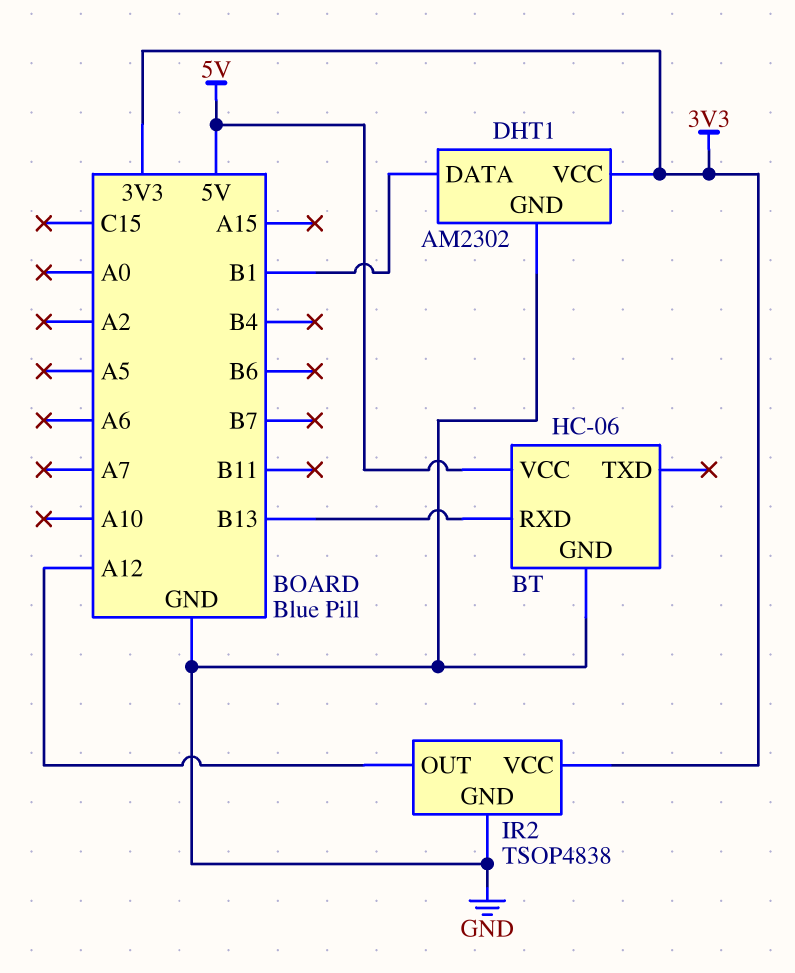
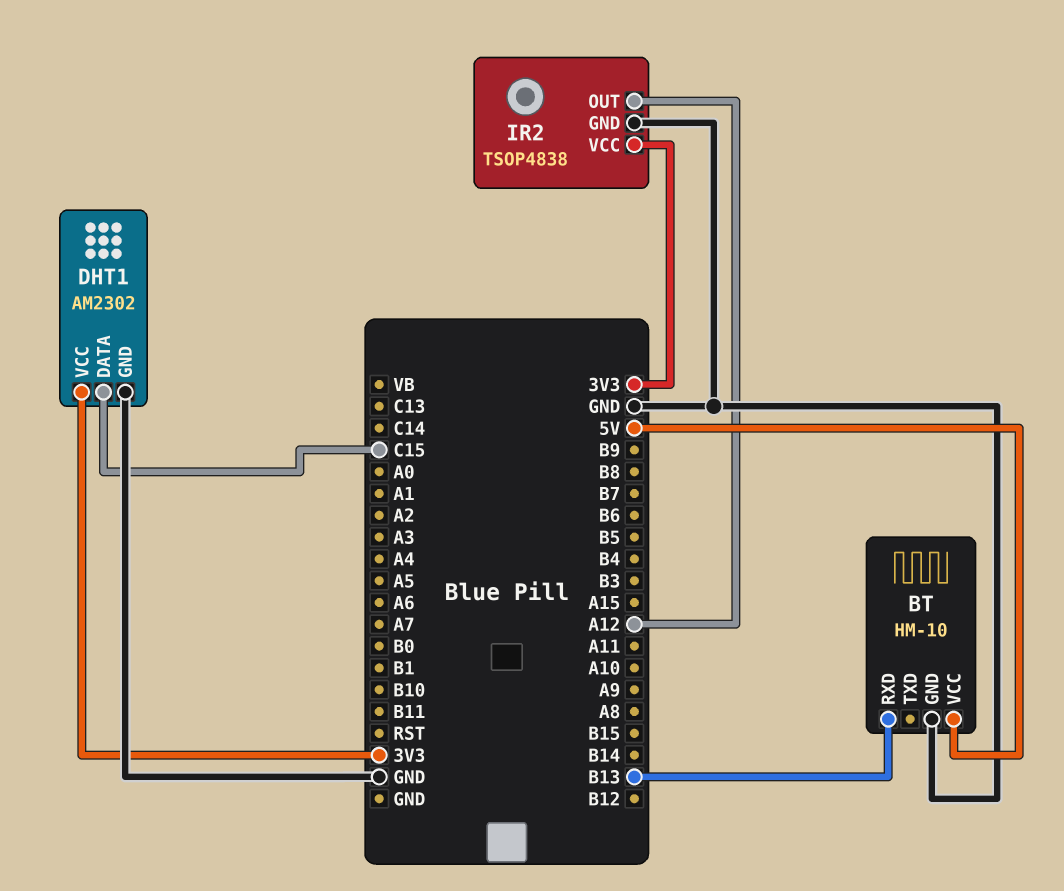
BT: HC-06 -> HM-10
DHT1 pin DATA: B1 -> C15

